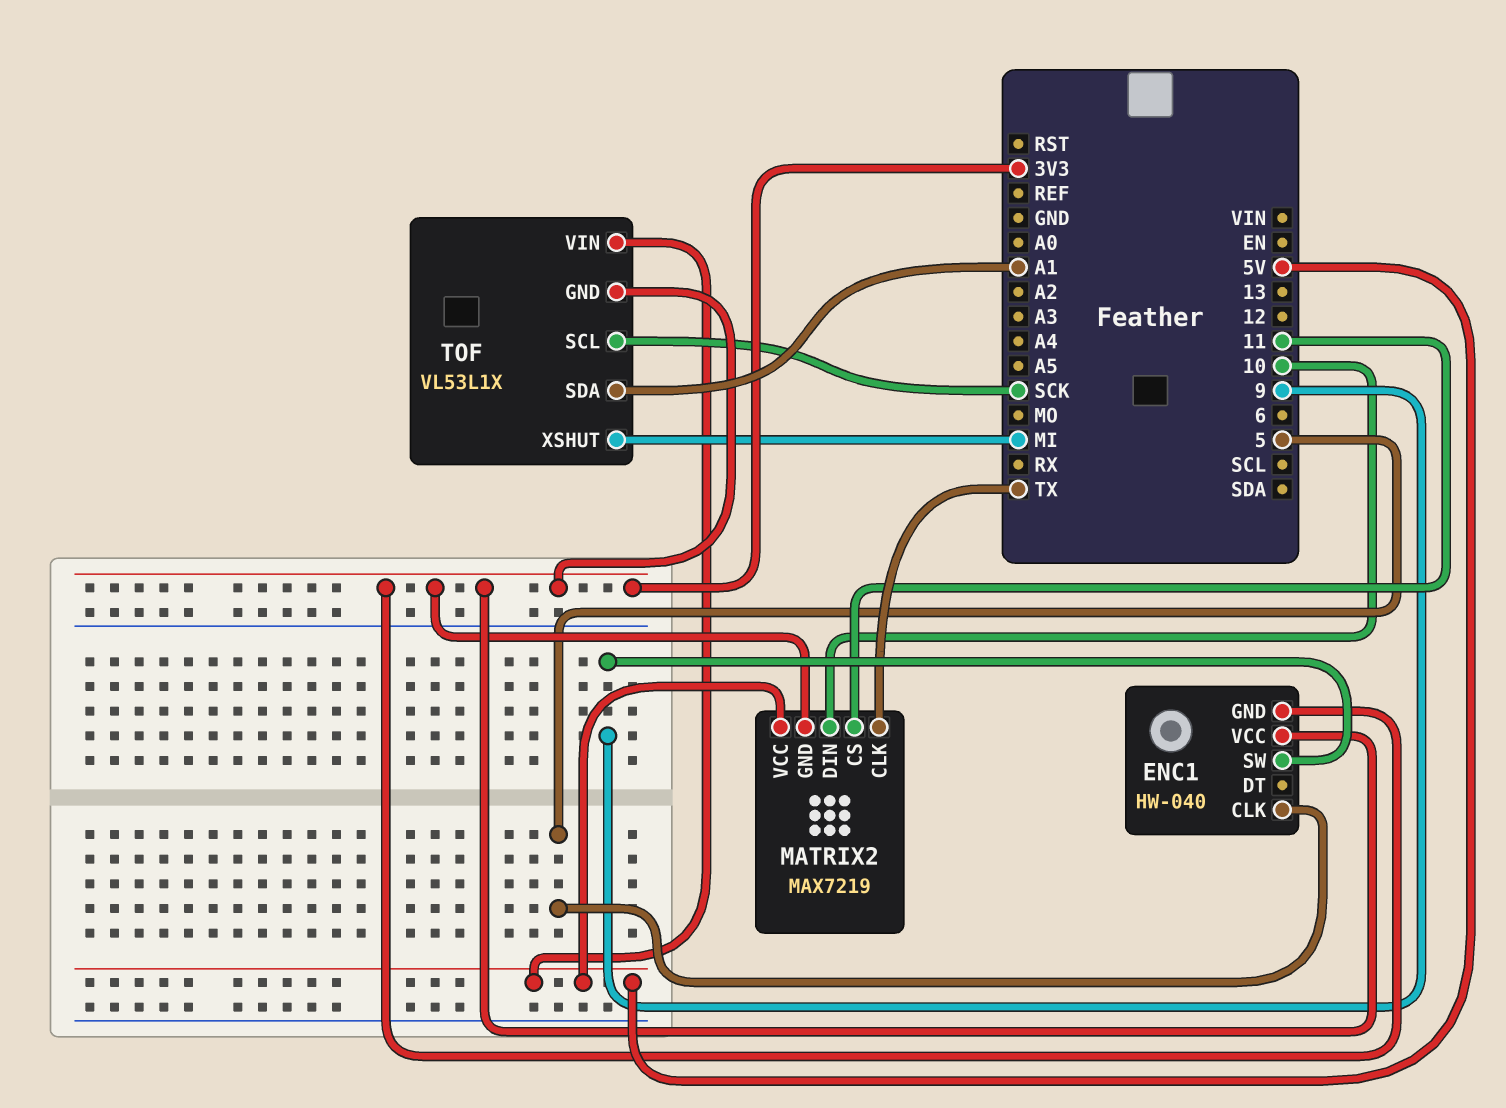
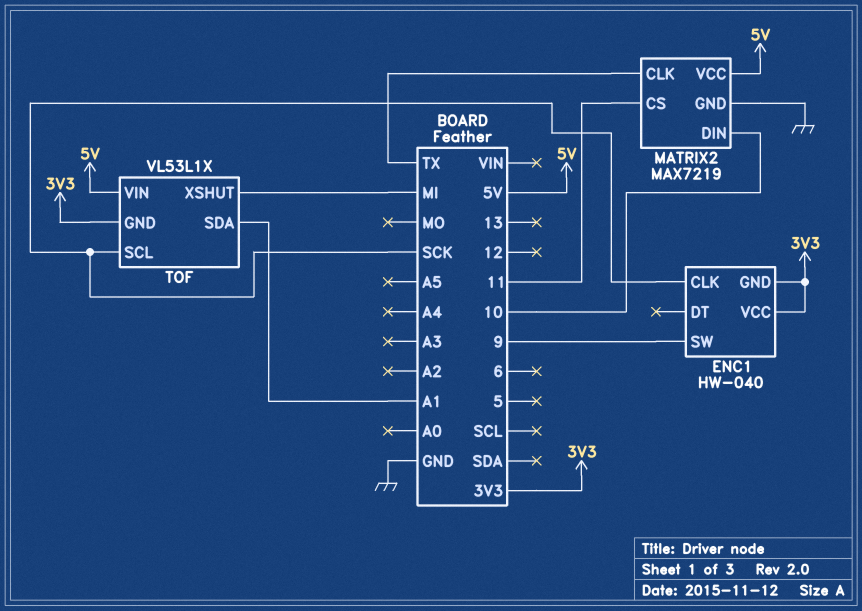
ENC1 pin CLK: 5 -> SCK
MATRIX2 pin GND: 3V3 -> GND

